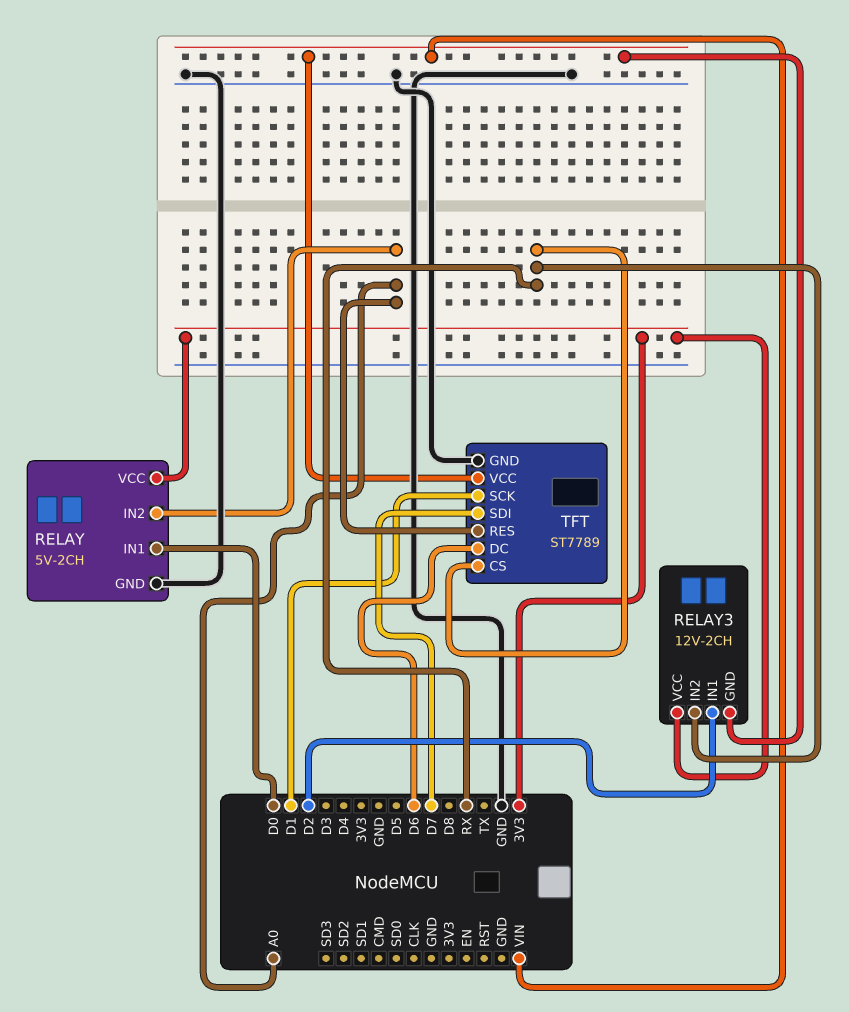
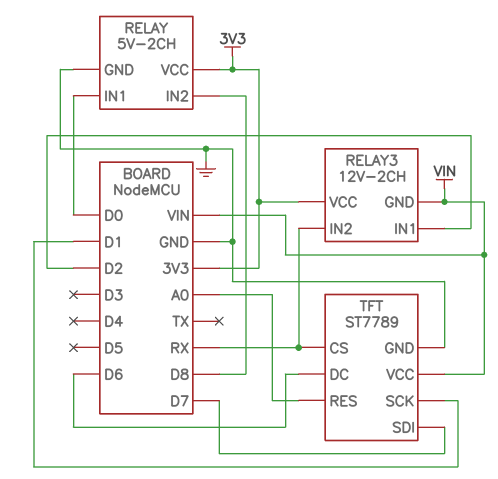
RELAY pin IN2: A0 -> D8

